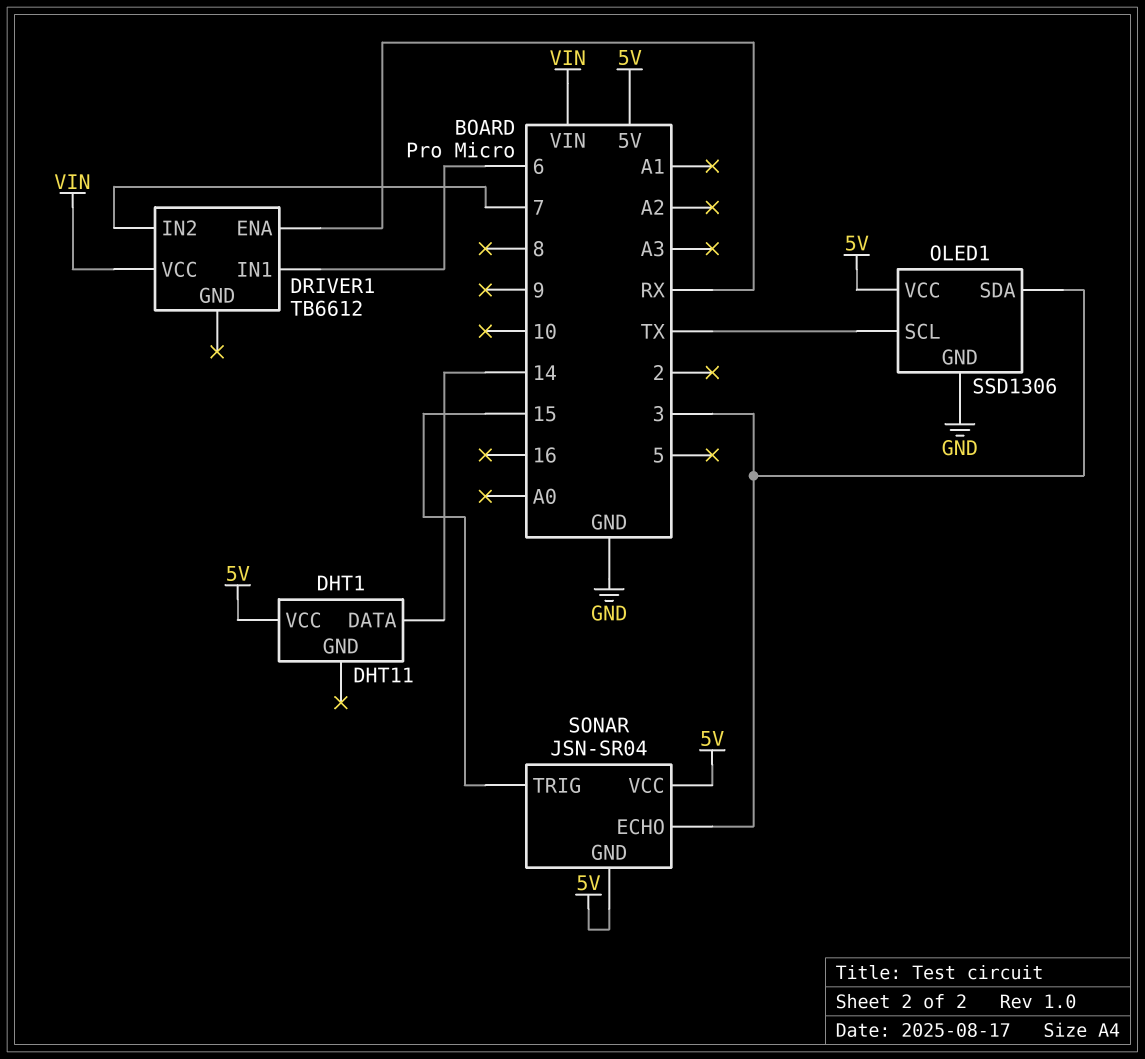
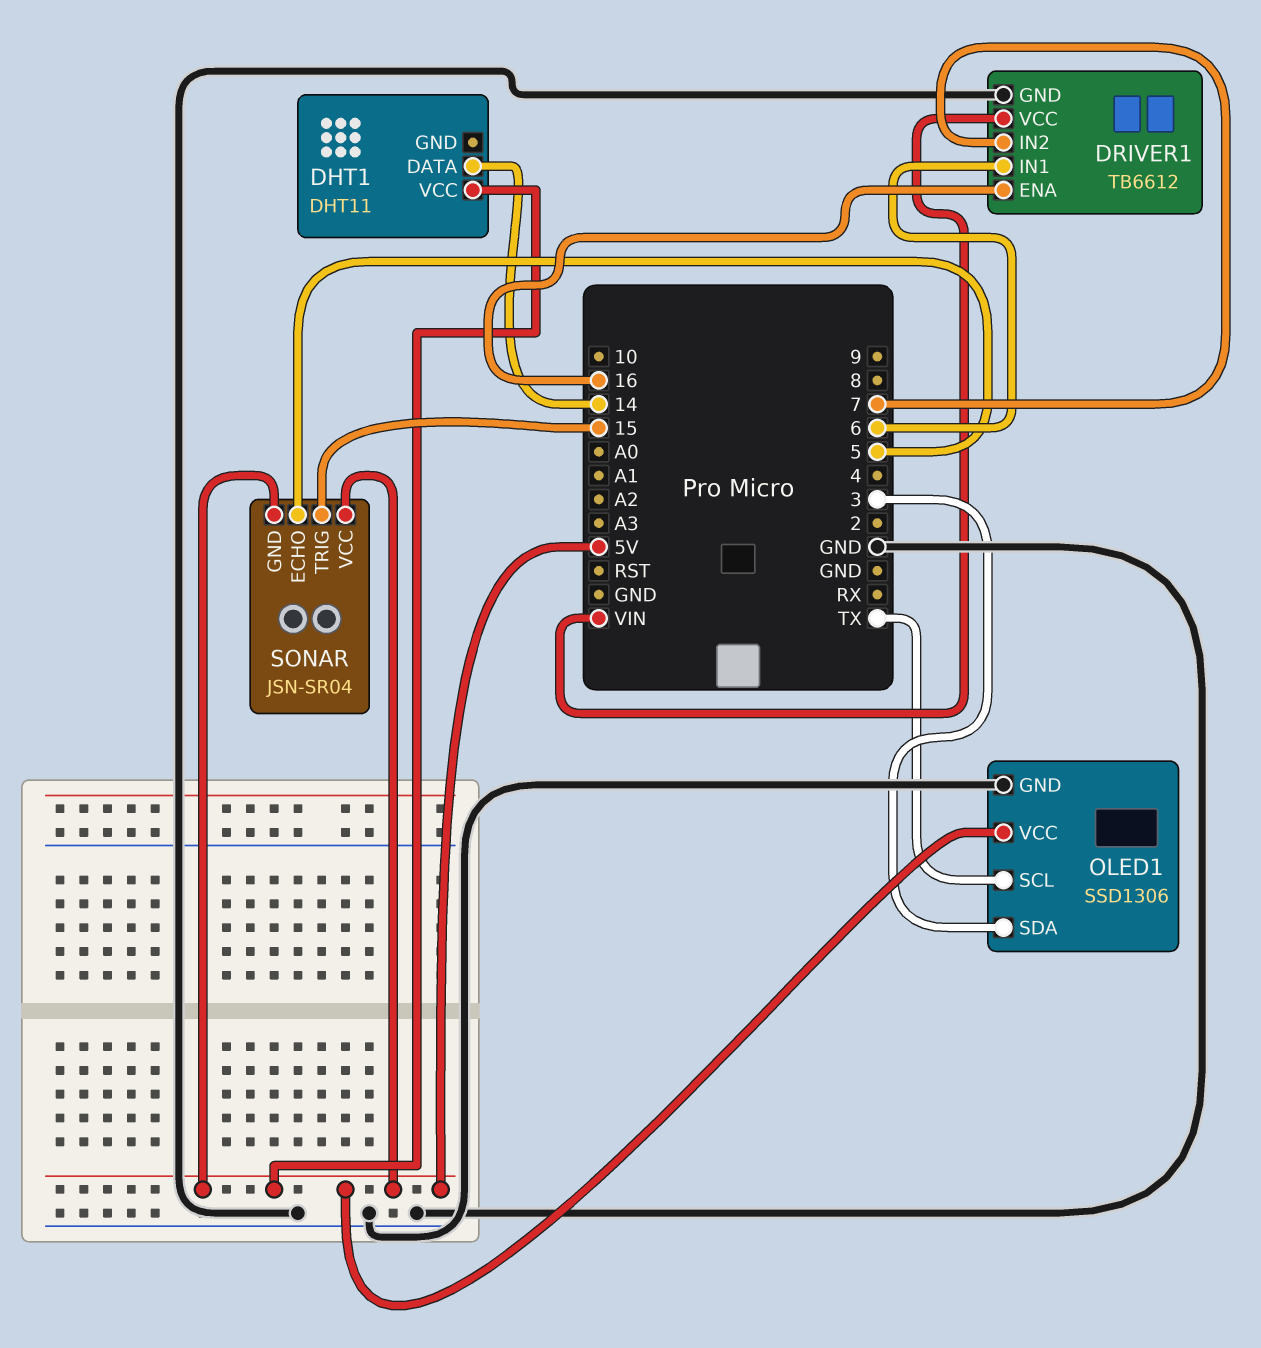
DRIVER1 pin ENA: RX -> 16
DRIVER1 pin GND: none -> GND
SONAR pin ECHO: 3 -> 5

